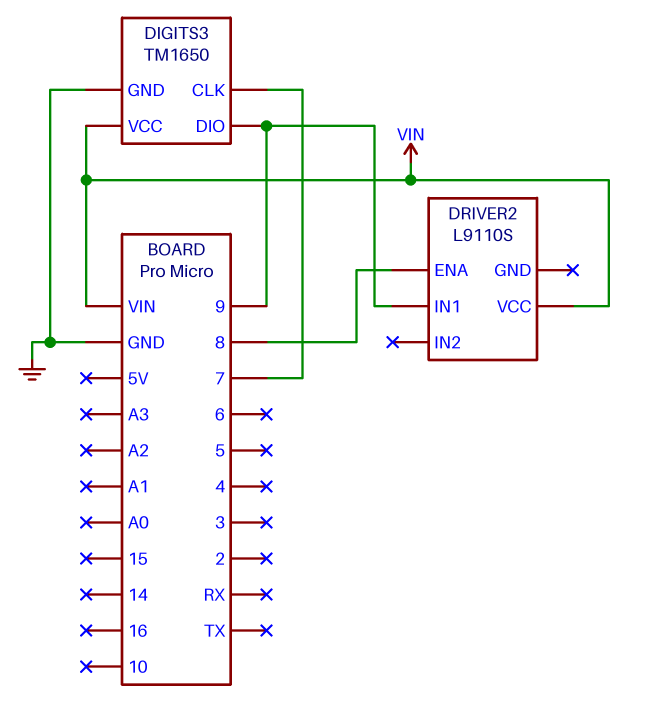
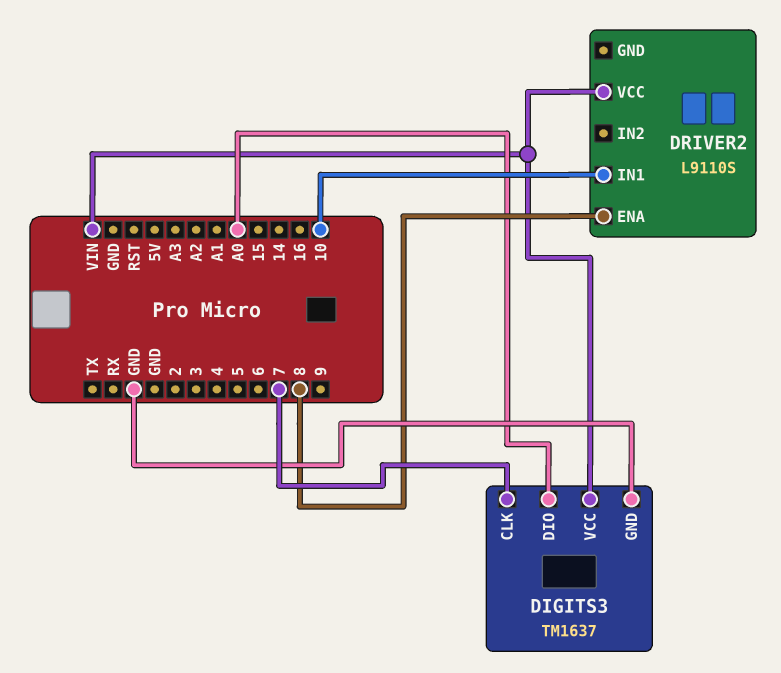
DIGITS3: TM1650 -> TM1637
DIGITS3 pin DIO: 9 -> A0
DRIVER2 pin IN1: 9 -> 10

